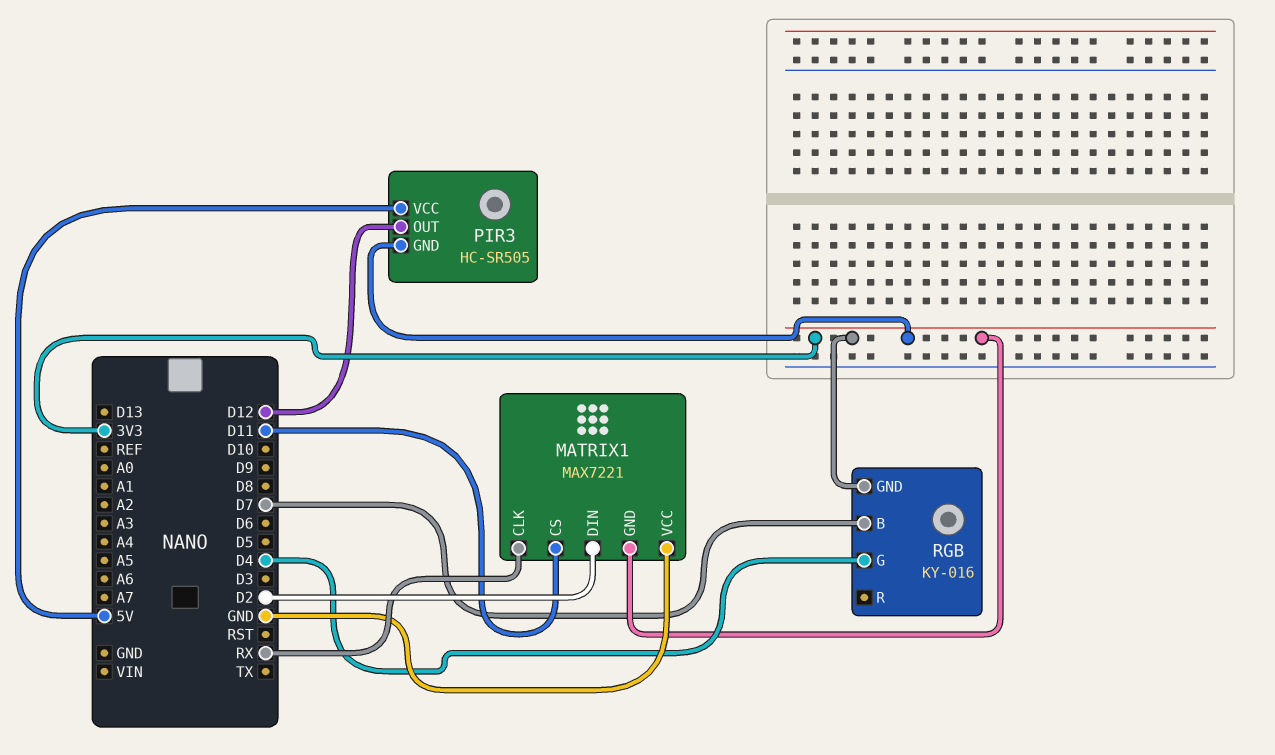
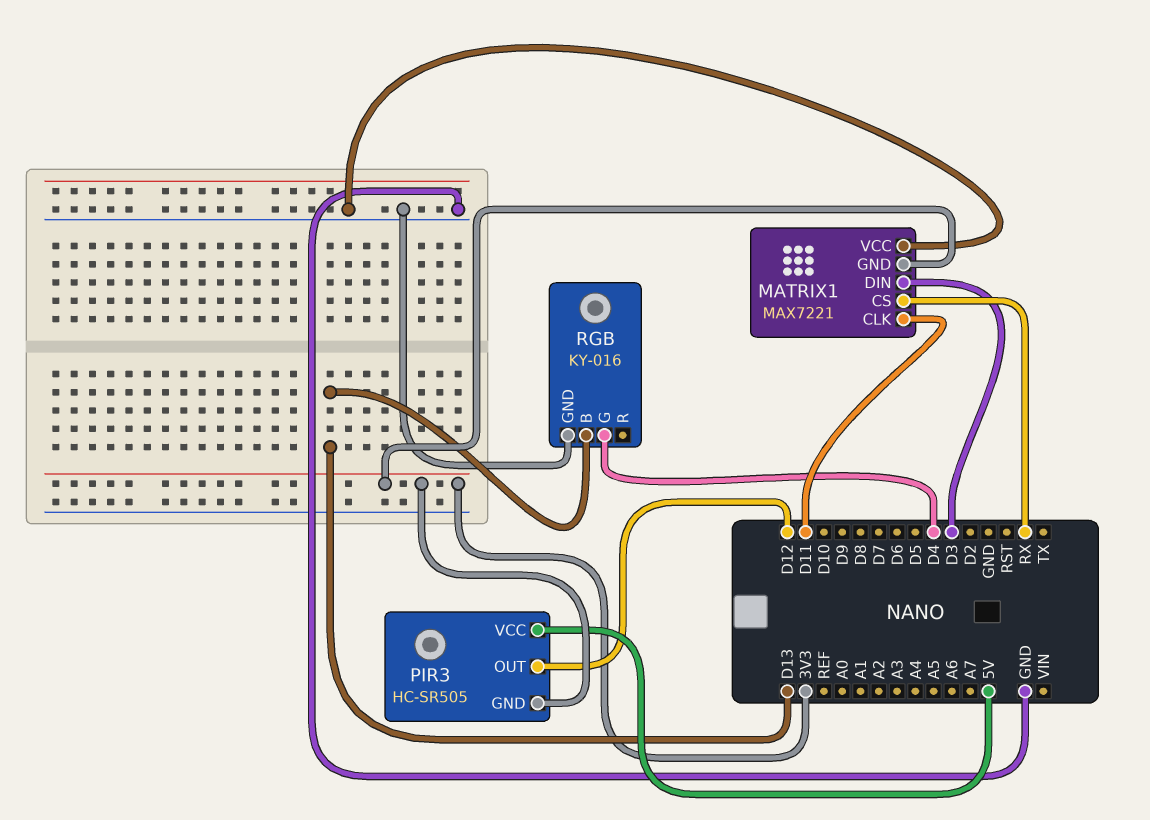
MATRIX1 pin CLK: RX -> D11
MATRIX1 pin CS: D11 -> RX
MATRIX1 pin DIN: D2 -> D3
RGB pin B: D7 -> D13
RGB pin GND: 3V3 -> GND

